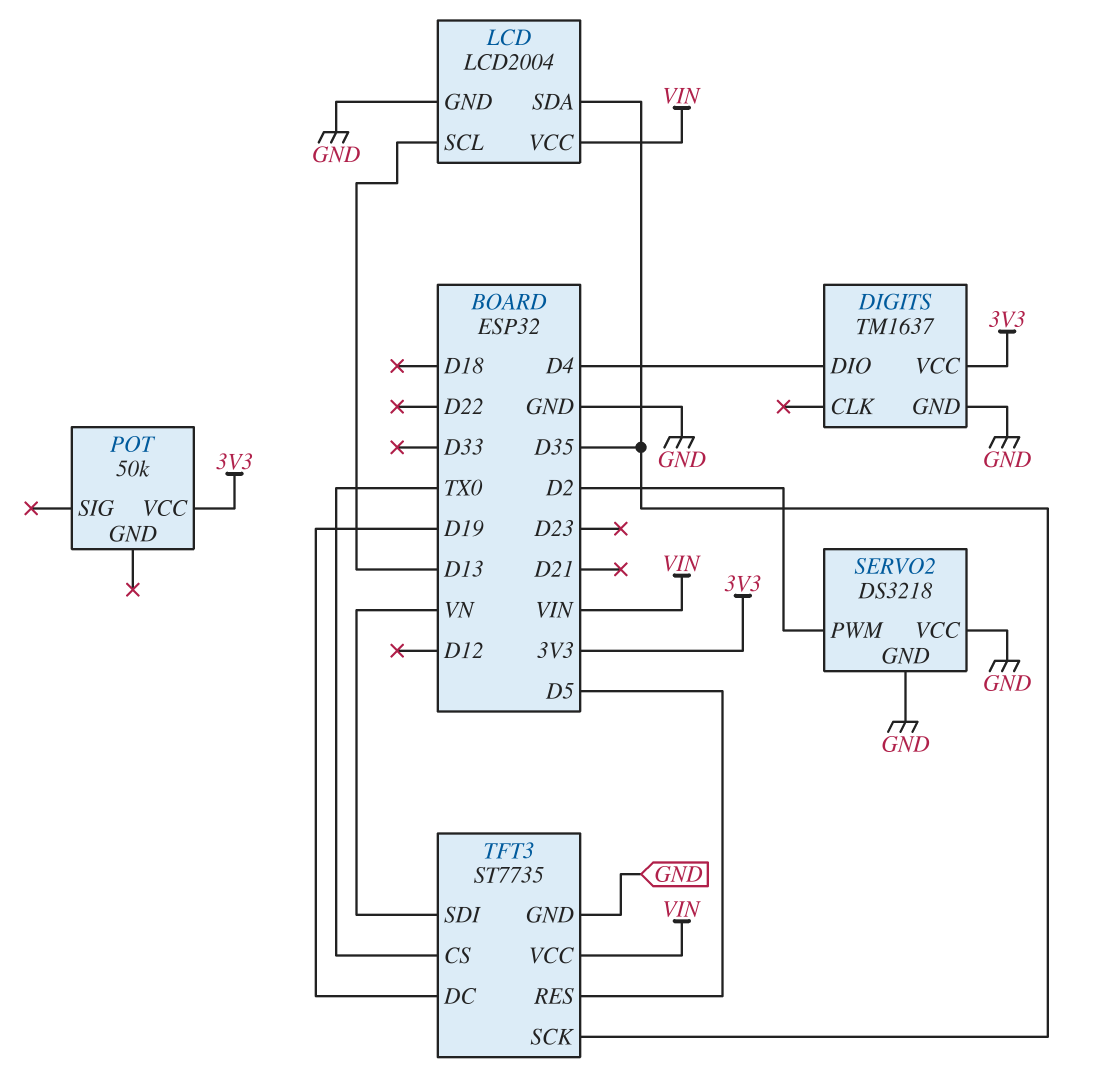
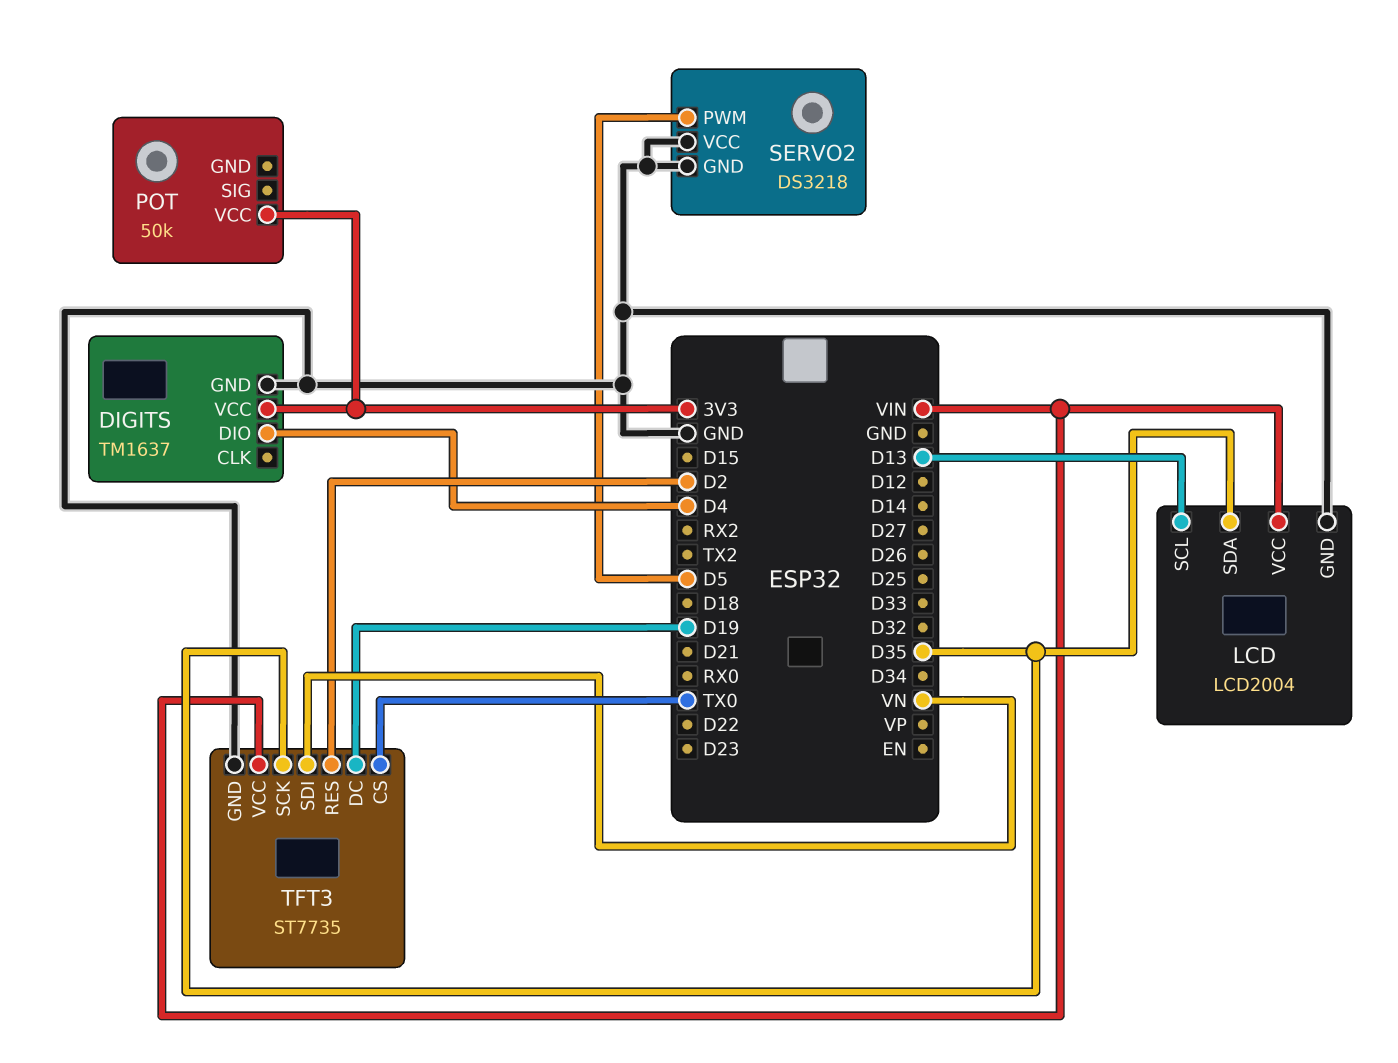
SERVO2 pin PWM: D2 -> D5
TFT3 pin RES: D5 -> D2

